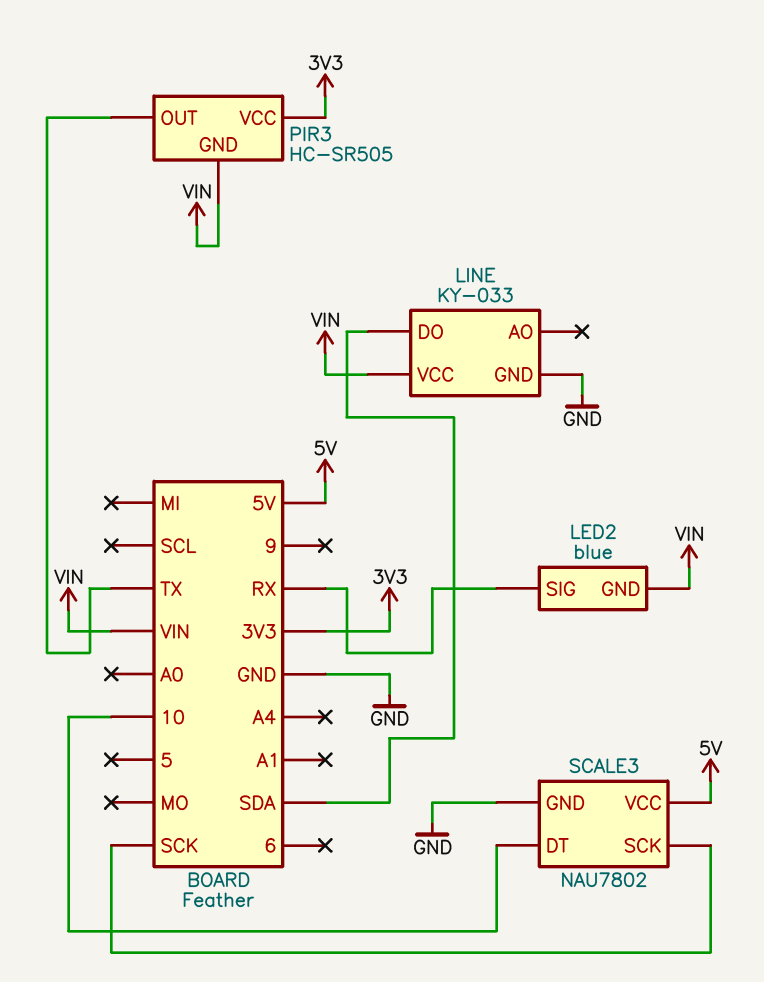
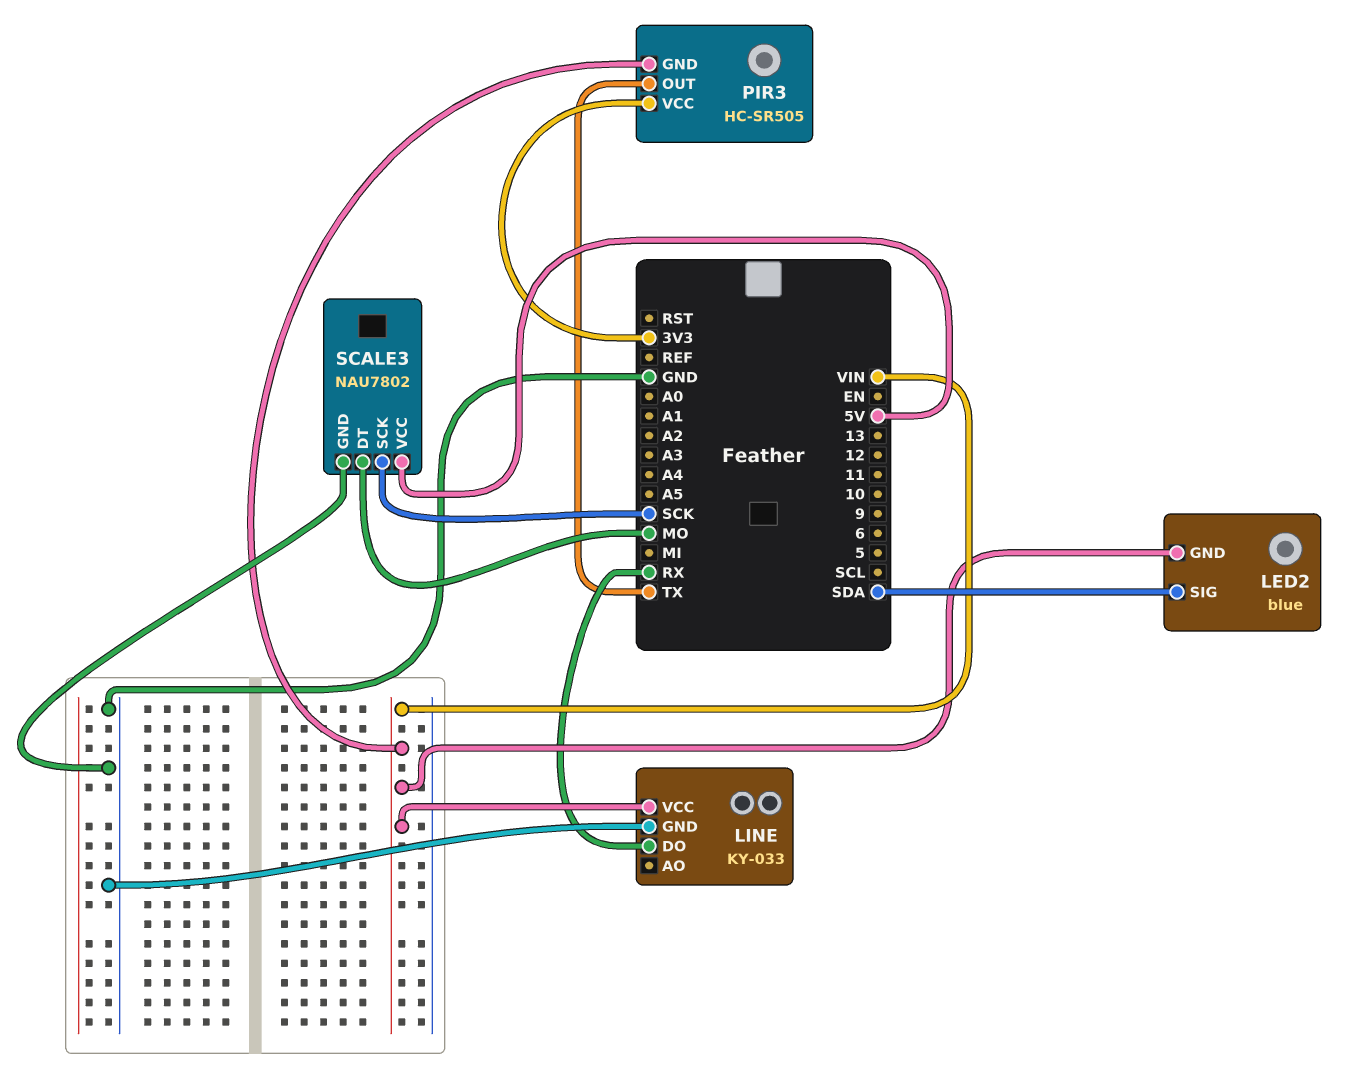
LED2 pin SIG: RX -> SDA
LINE pin DO: SDA -> RX
SCALE3 pin DT: 10 -> MO

